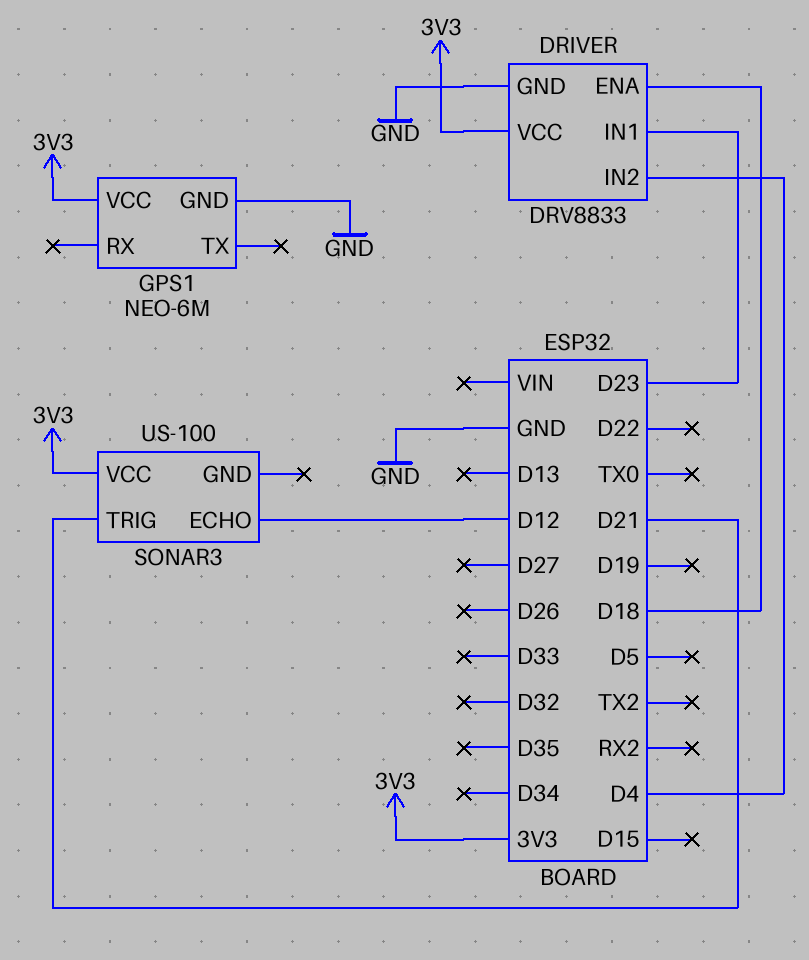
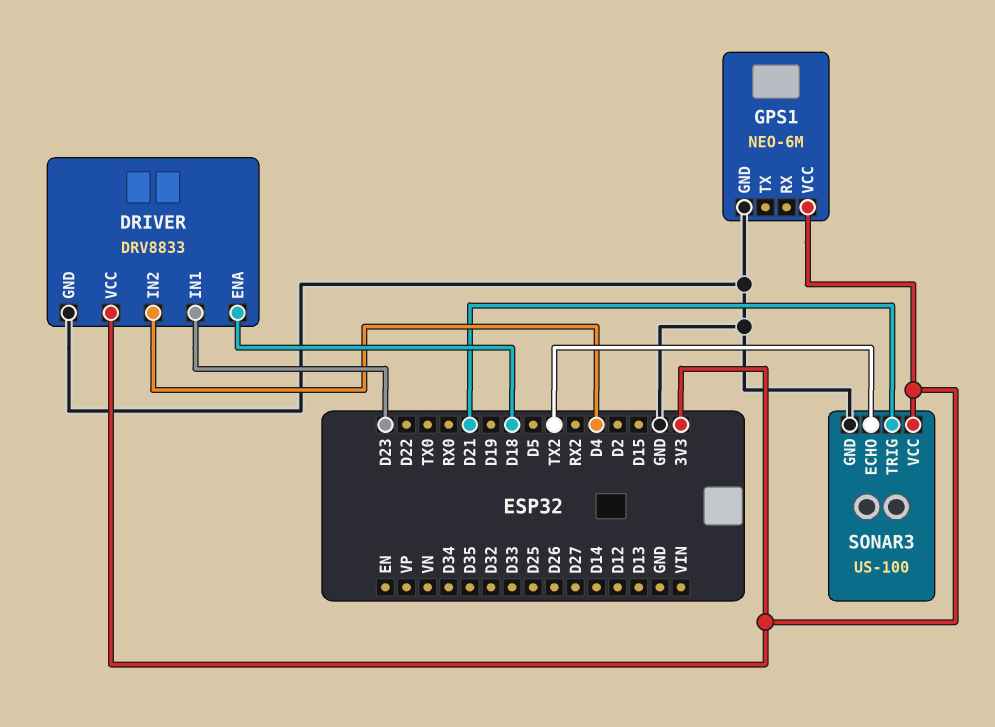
SONAR3 pin ECHO: D12 -> TX2
SONAR3 pin GND: none -> GND

